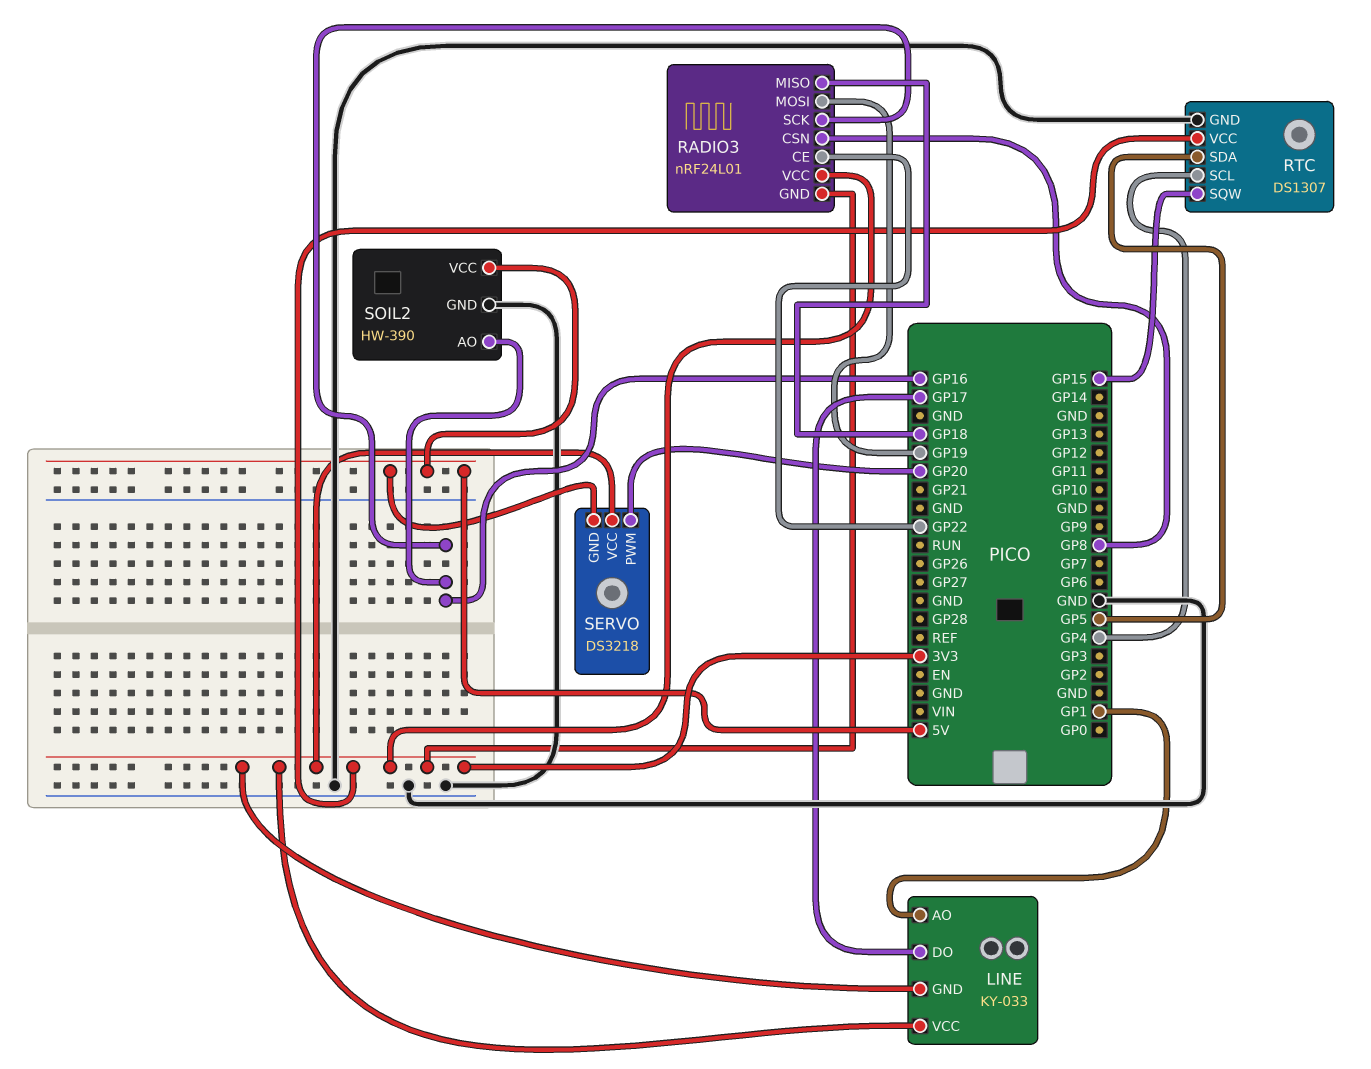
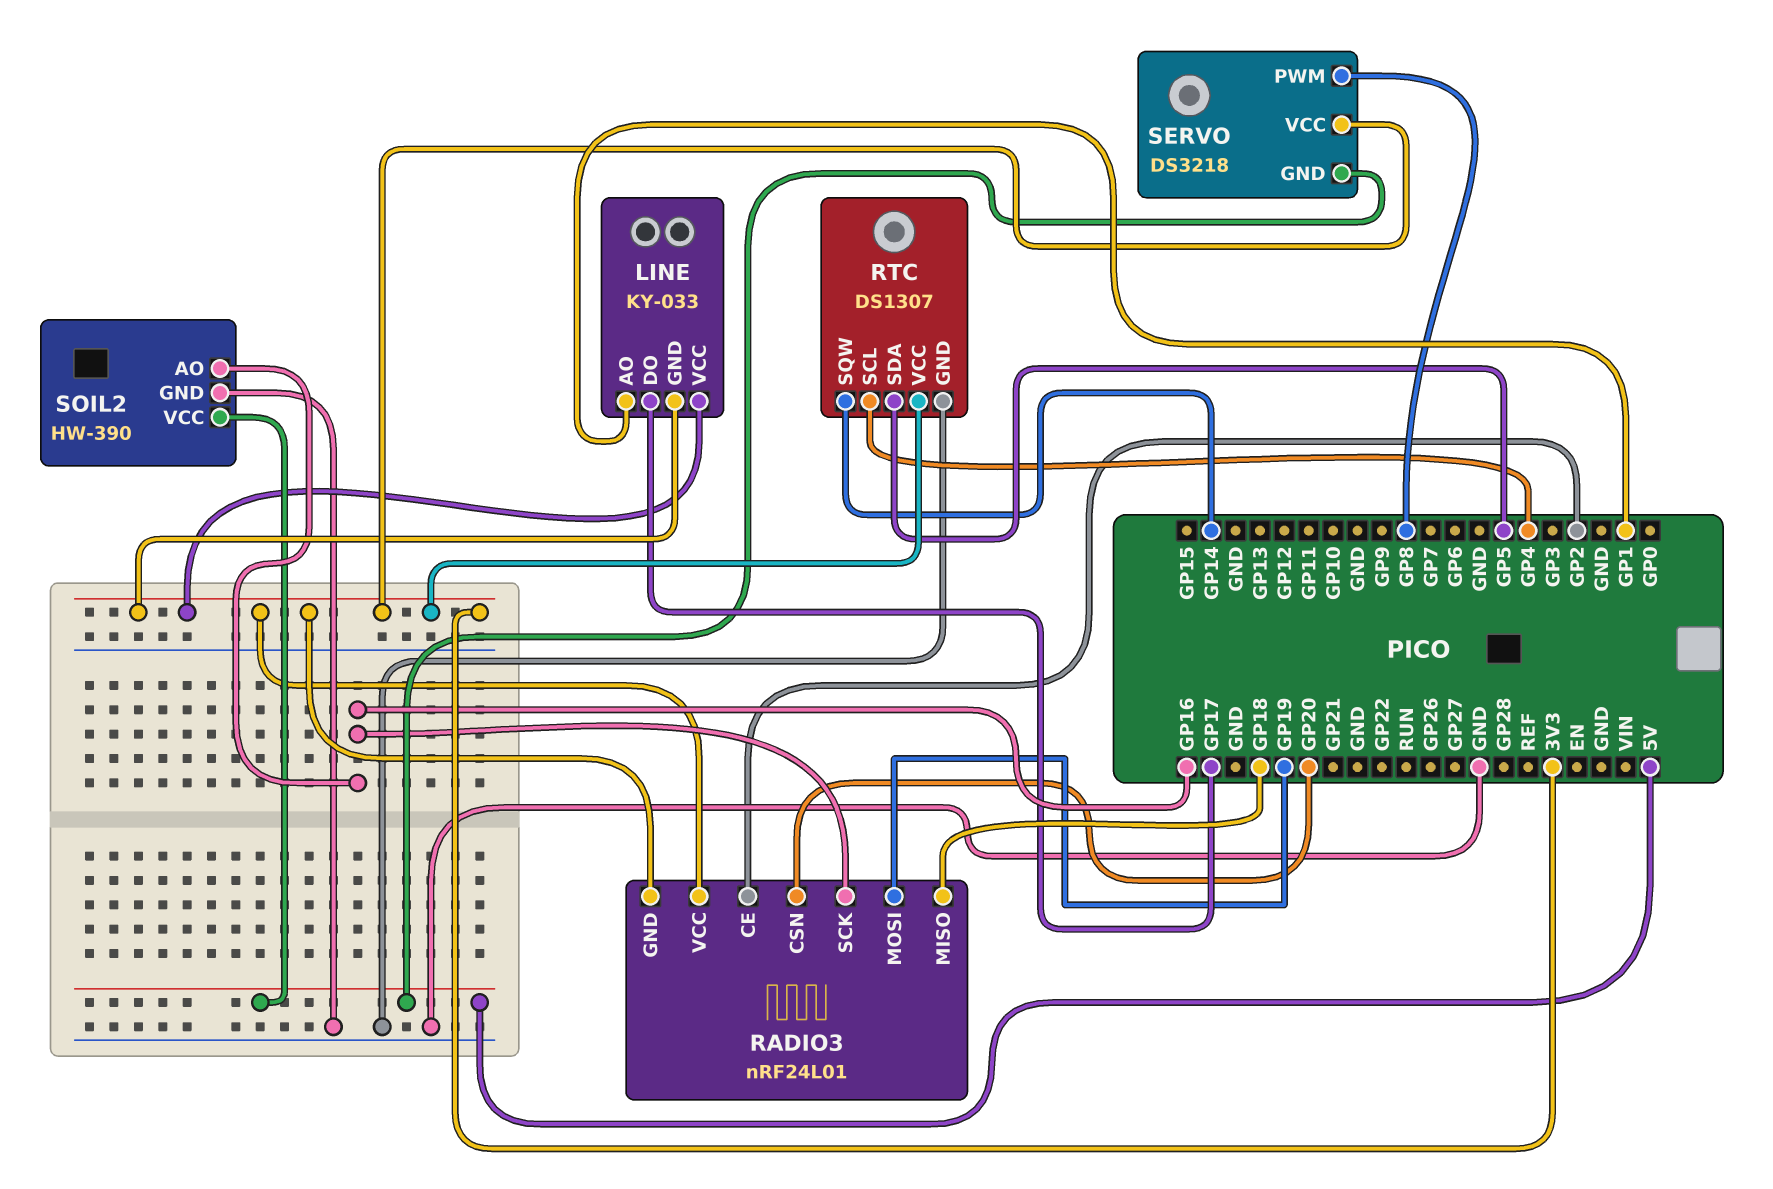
RADIO3 pin CE: GP22 -> GP2
RADIO3 pin CSN: GP8 -> GP20
RTC pin SQW: GP15 -> GP14
SERVO pin PWM: GP20 -> GP8

